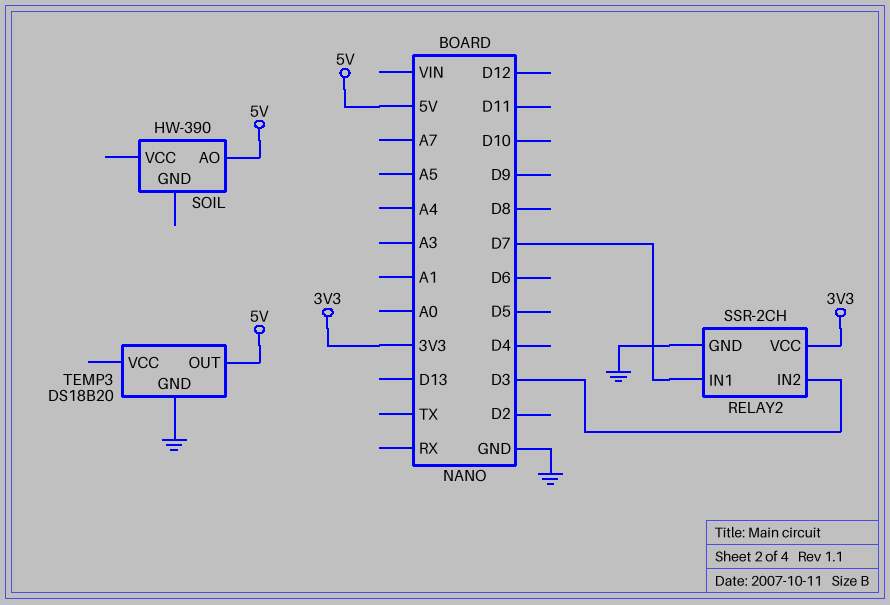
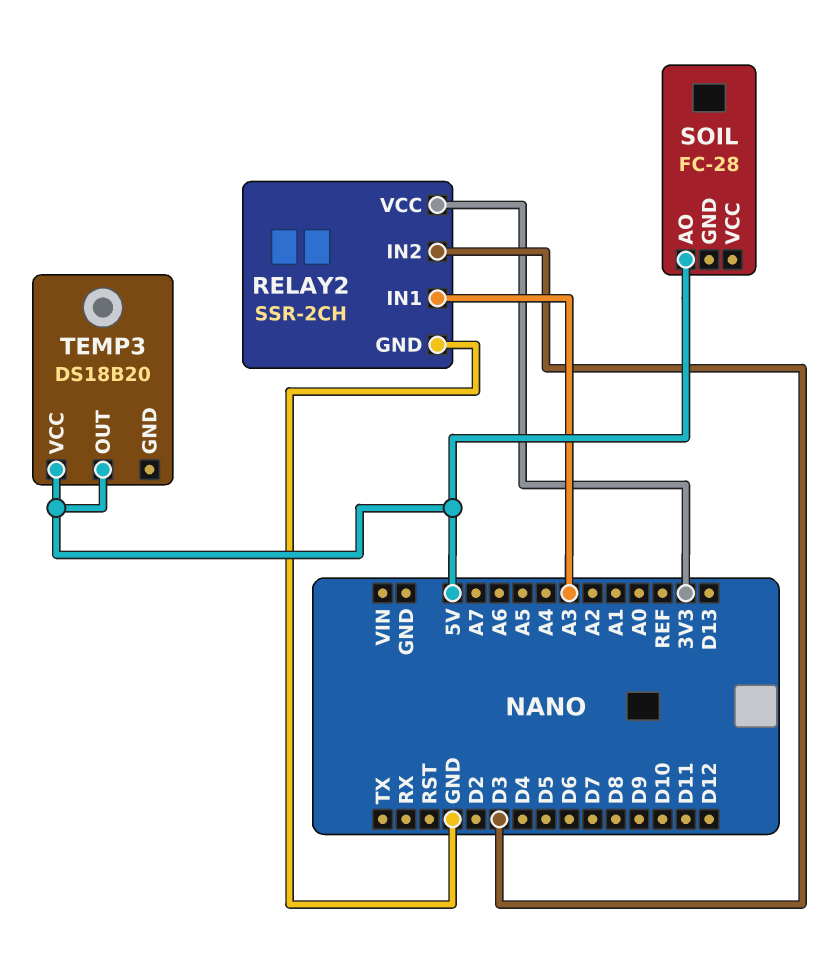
RELAY2 pin IN1: D7 -> A3
SOIL: HW-390 -> FC-28
TEMP3 pin GND: GND -> none
TEMP3 pin VCC: none -> 5V

